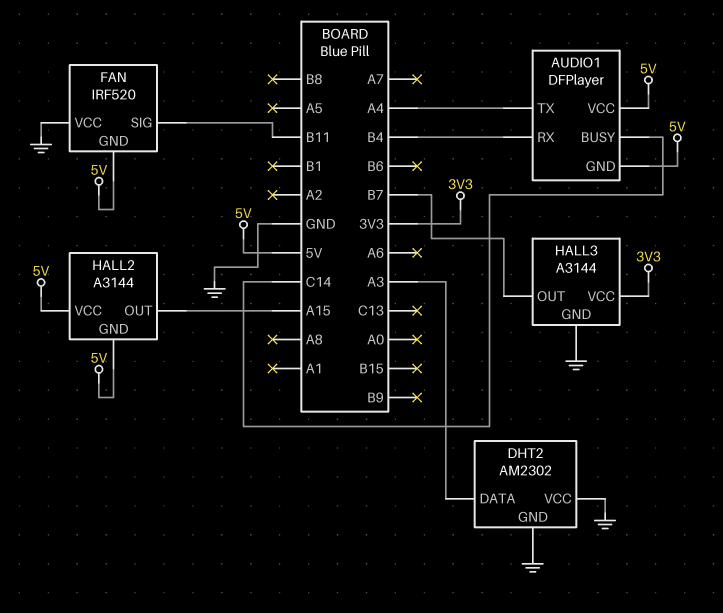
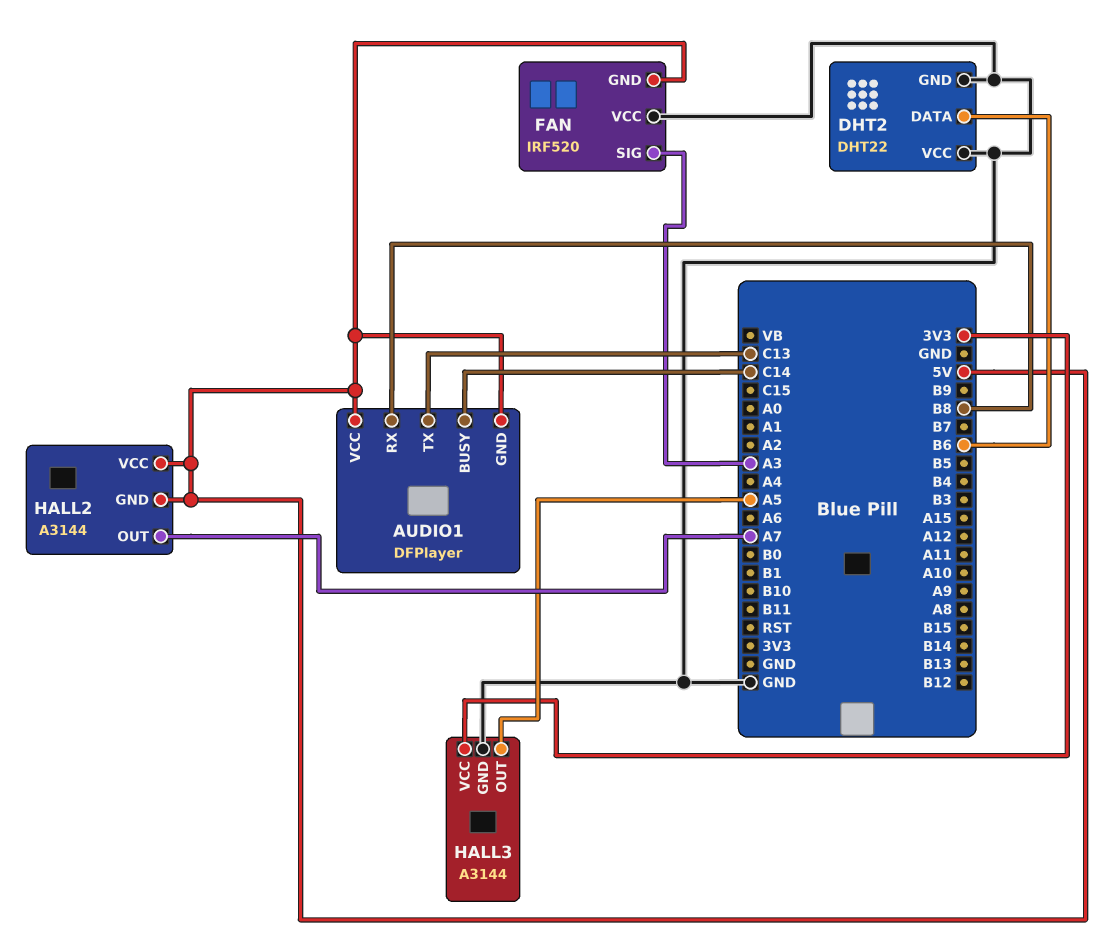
AUDIO1 pin RX: B4 -> B8
AUDIO1 pin TX: A4 -> C13
DHT2: AM2302 -> DHT22
DHT2 pin DATA: A3 -> B6
FAN pin SIG: B11 -> A3
HALL2 pin OUT: A15 -> A7
HALL3 pin OUT: B7 -> A5

